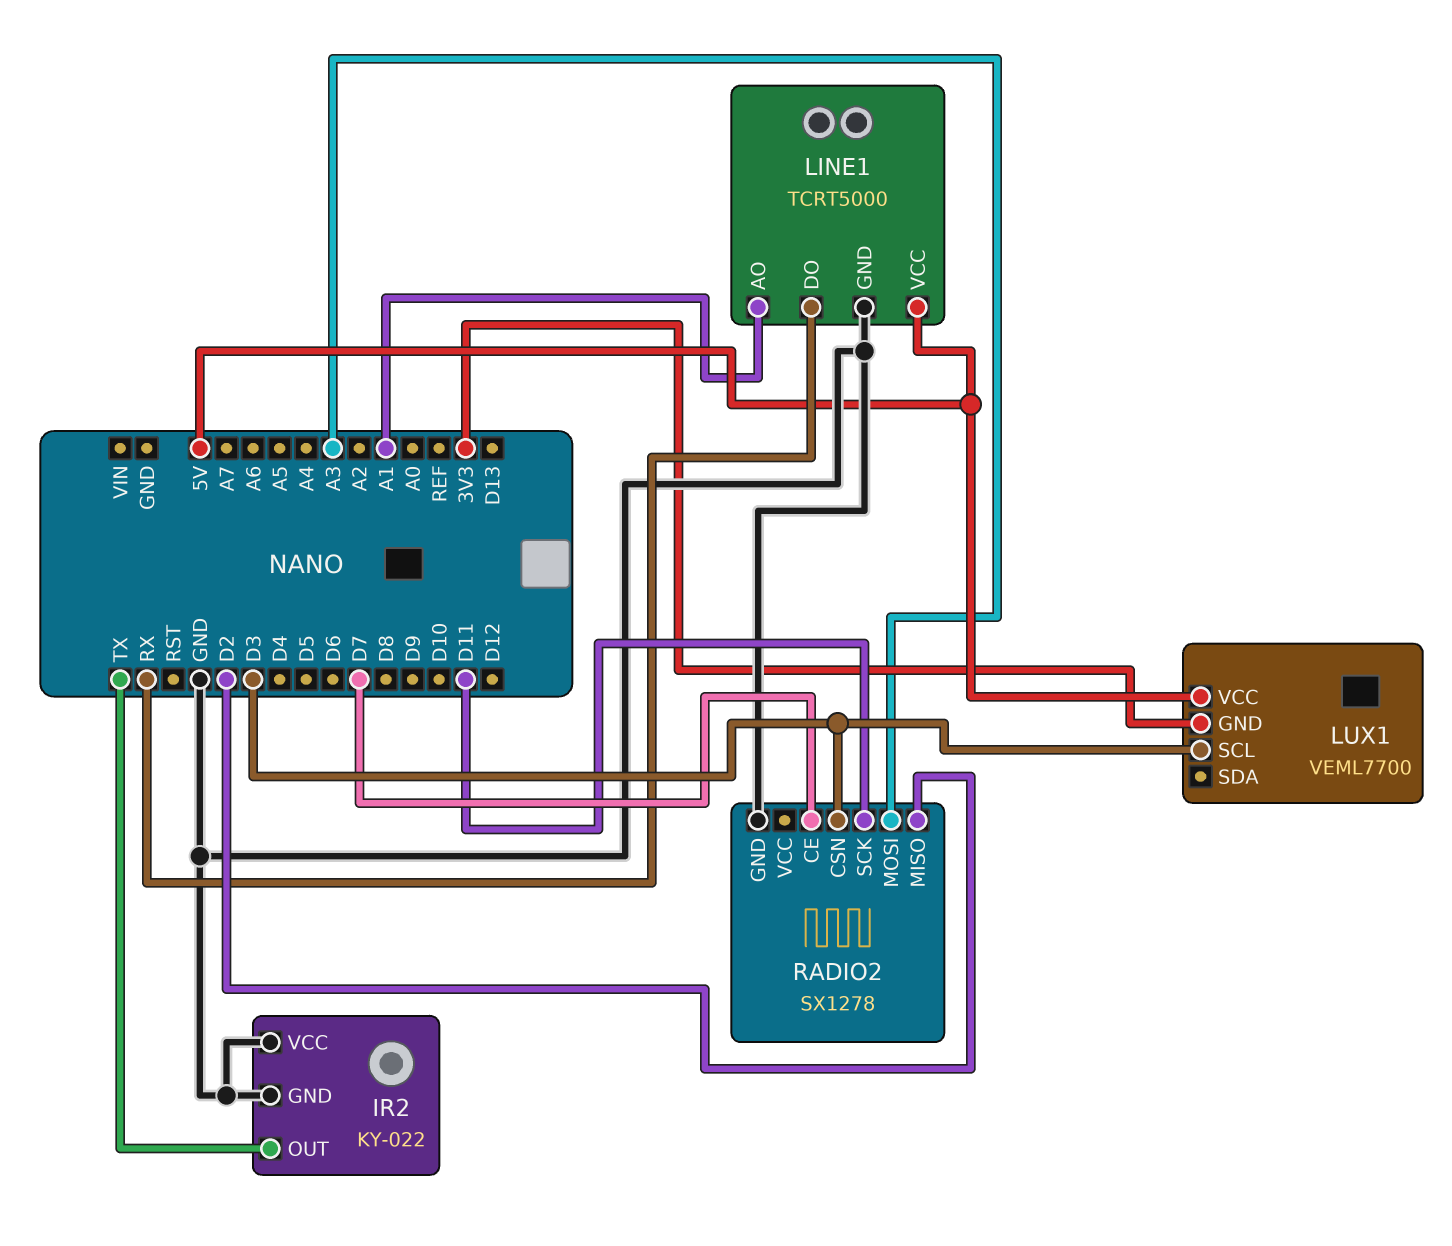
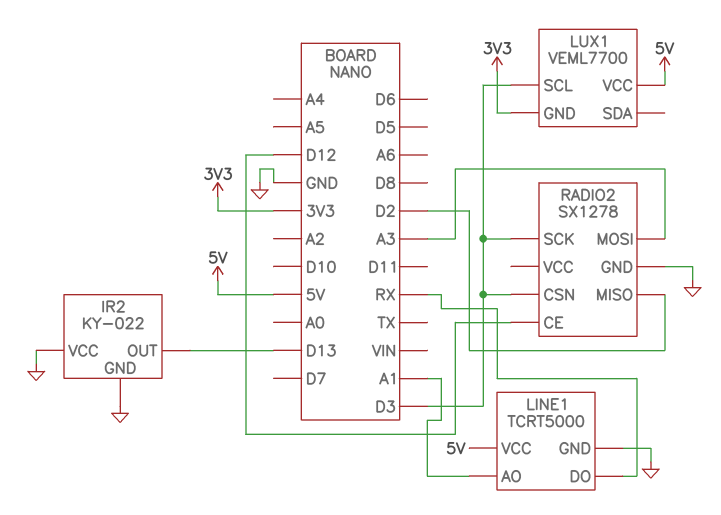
IR2 pin OUT: TX -> D13
RADIO2 pin CE: D7 -> D12
RADIO2 pin SCK: D11 -> D3

